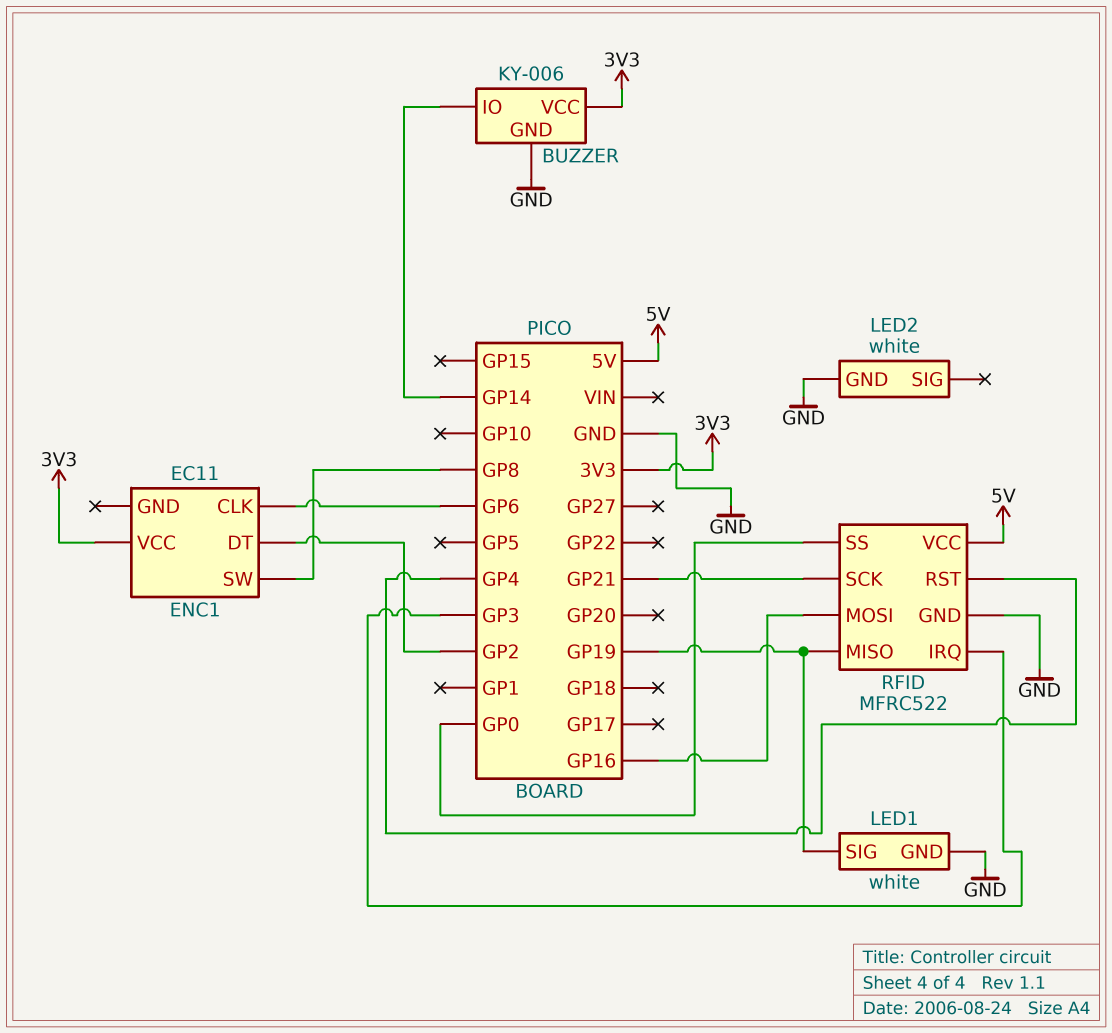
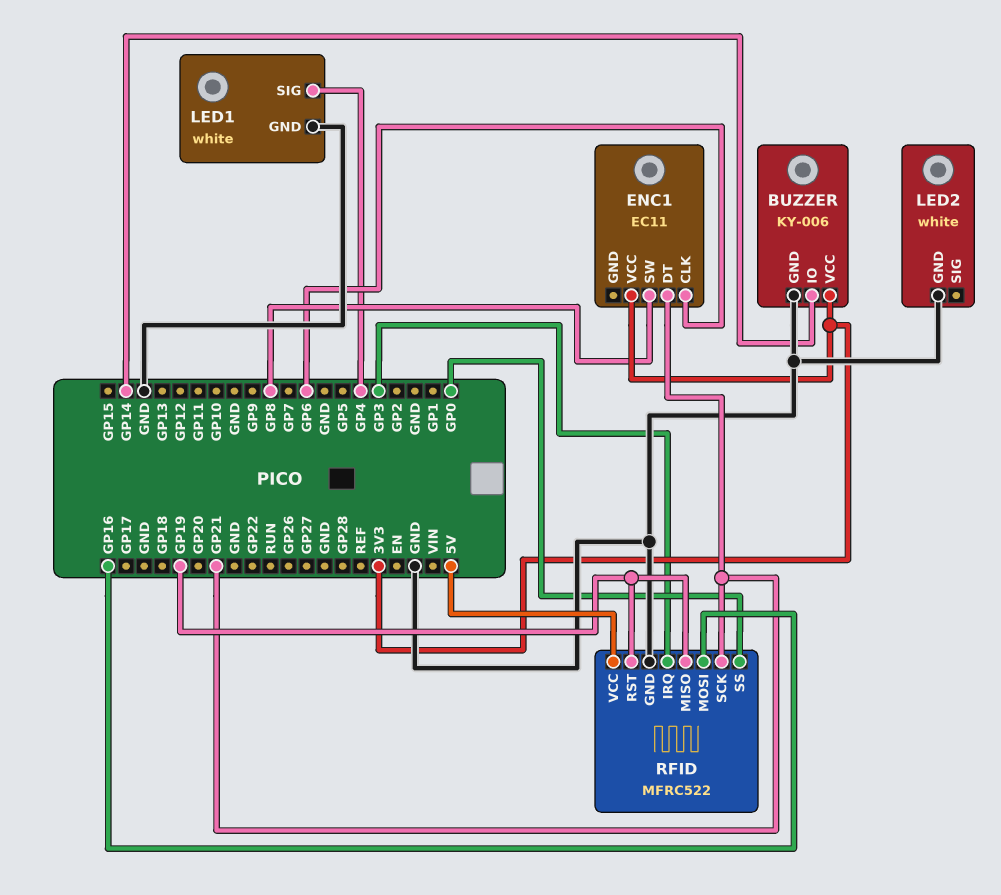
ENC1 pin DT: GP2 -> GP21
LED1 pin SIG: GP19 -> GP4
RFID pin RST: GP4 -> GP19

